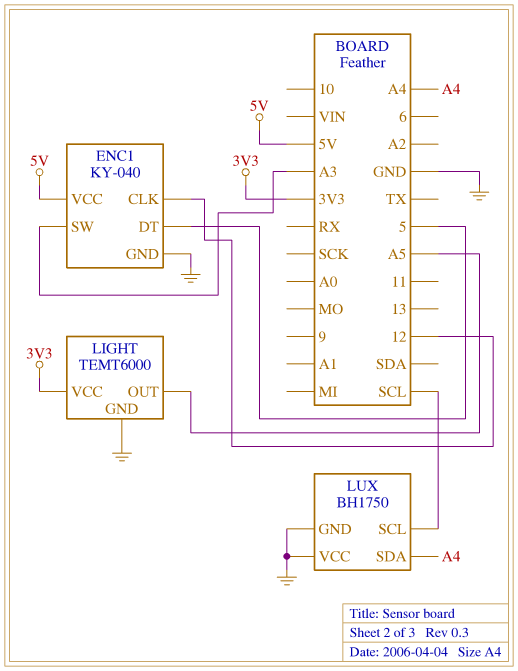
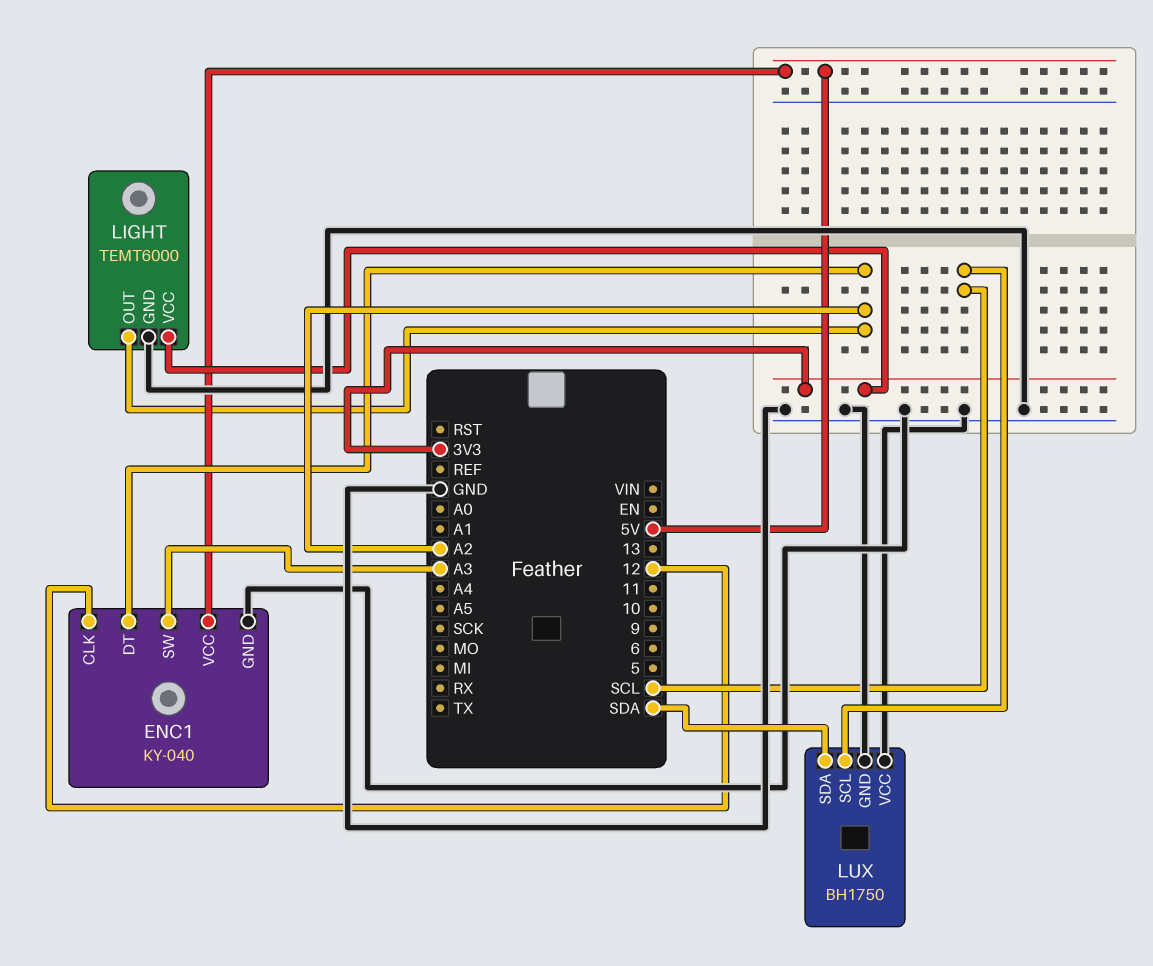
ENC1 pin DT: 5 -> A2
LIGHT pin OUT: A5 -> A2
LUX pin SDA: A4 -> SDA

